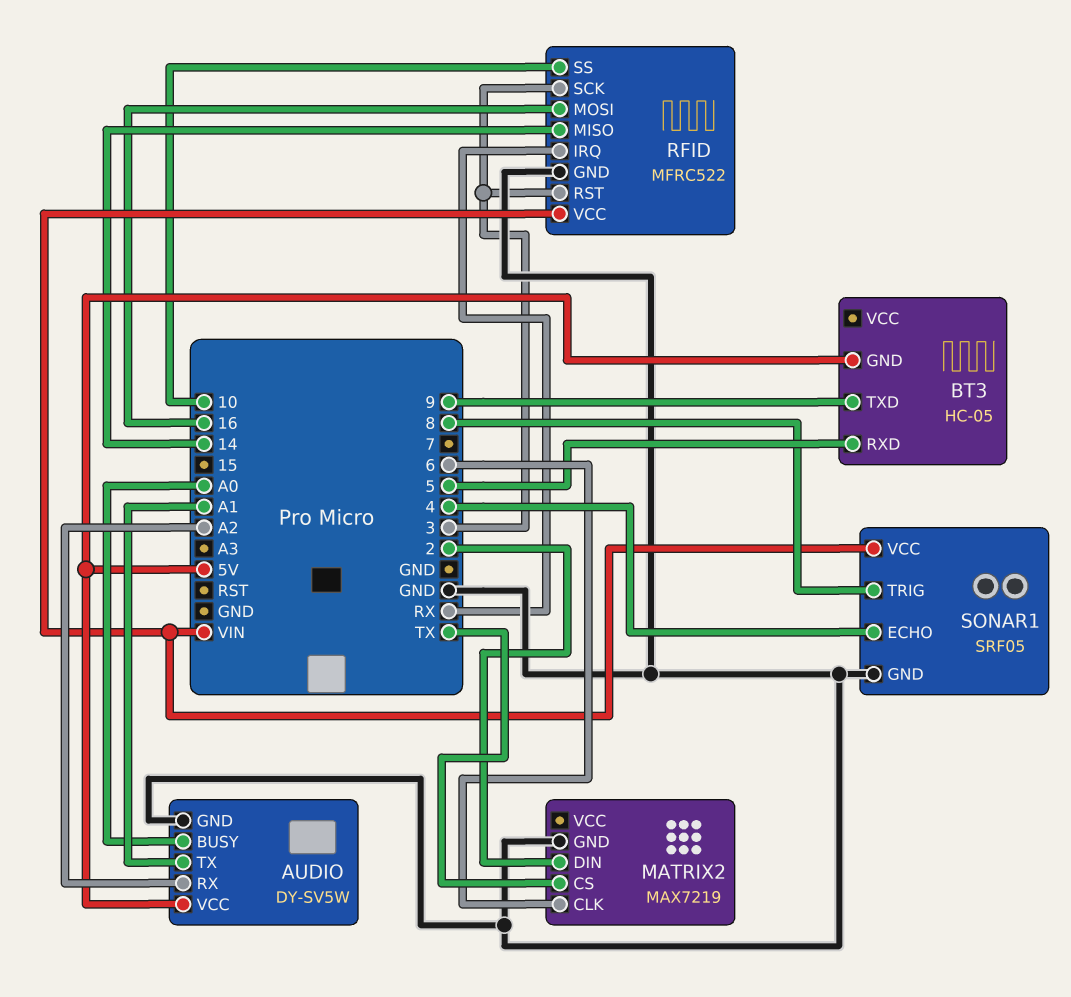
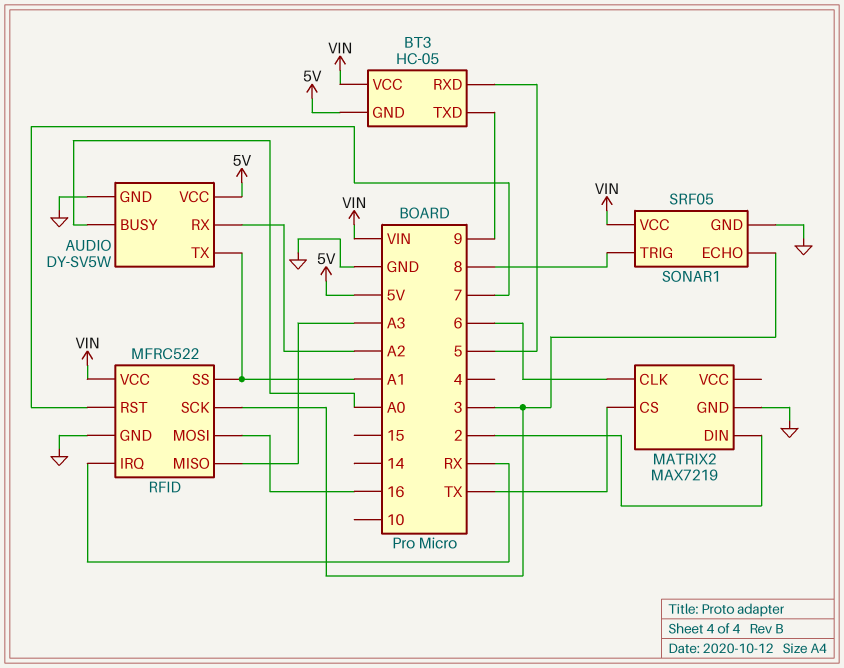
BT3 pin VCC: none -> VIN
RFID pin MISO: 14 -> A3
RFID pin RST: 3 -> 7
RFID pin SS: 10 -> A1
SONAR1 pin ECHO: 4 -> 3

